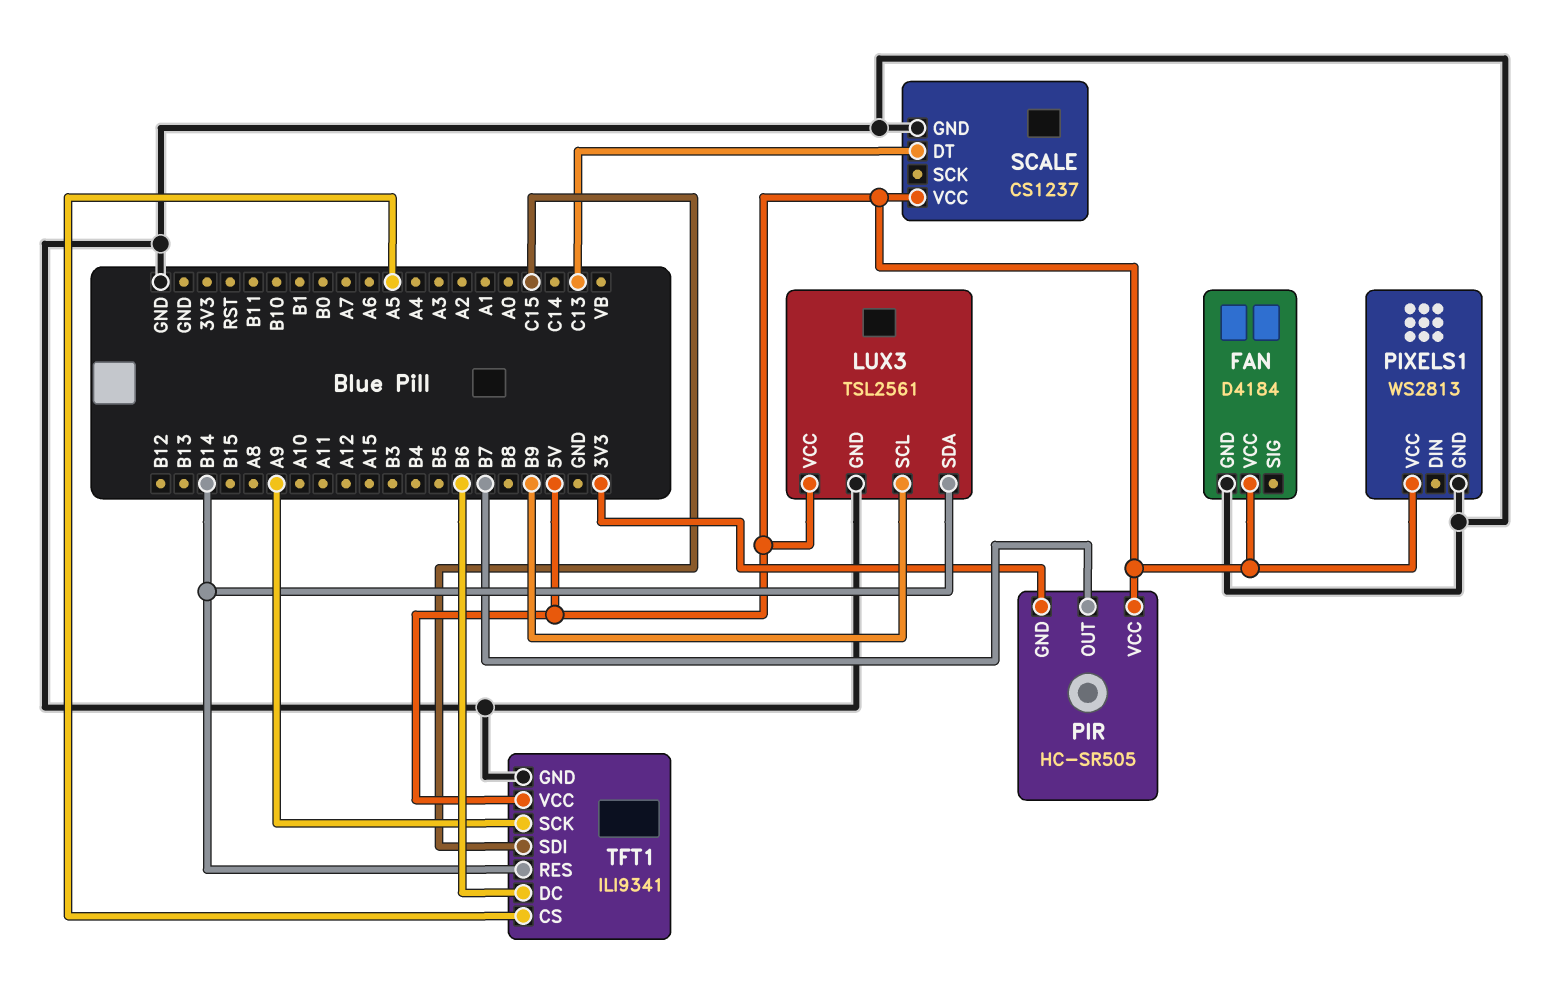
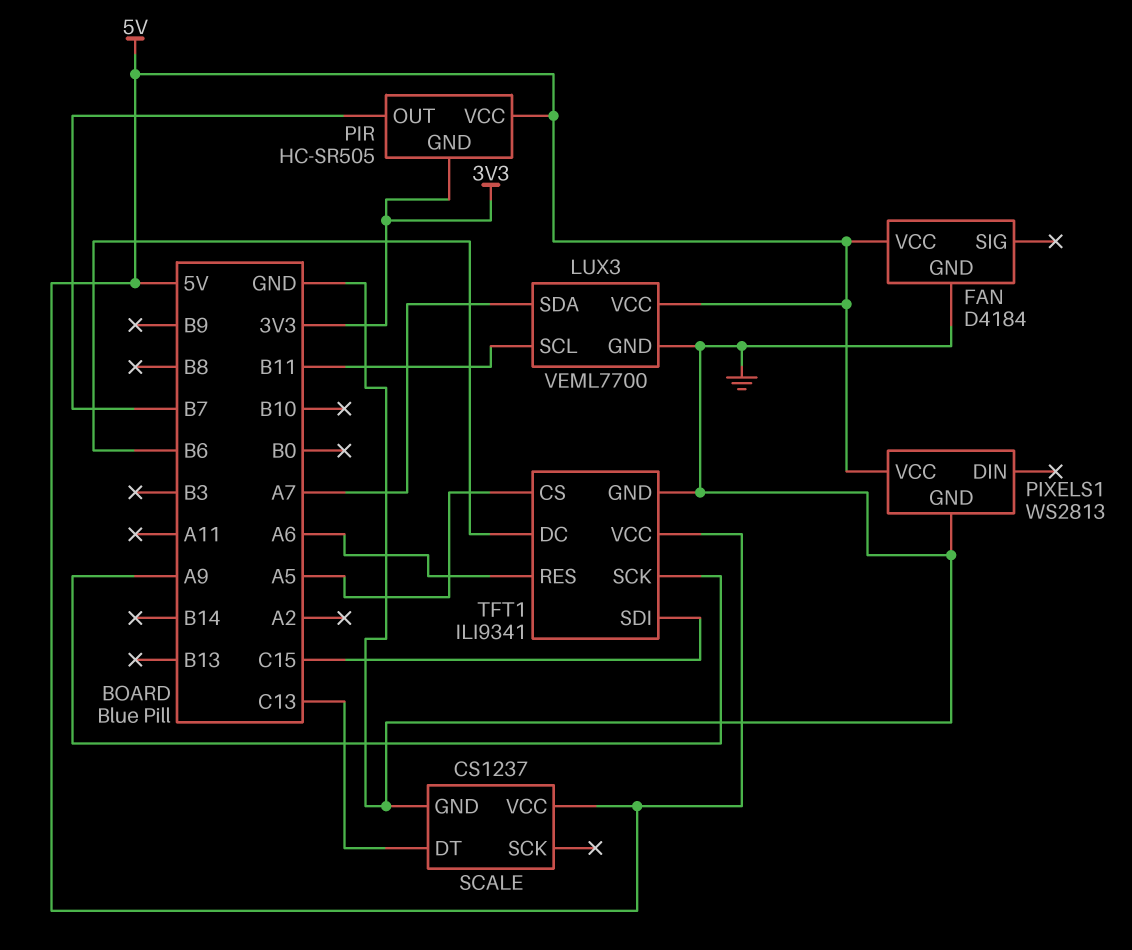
LUX3: TSL2561 -> VEML7700
LUX3 pin SCL: B9 -> B11
LUX3 pin SDA: B14 -> A7
TFT1 pin RES: B14 -> A6

